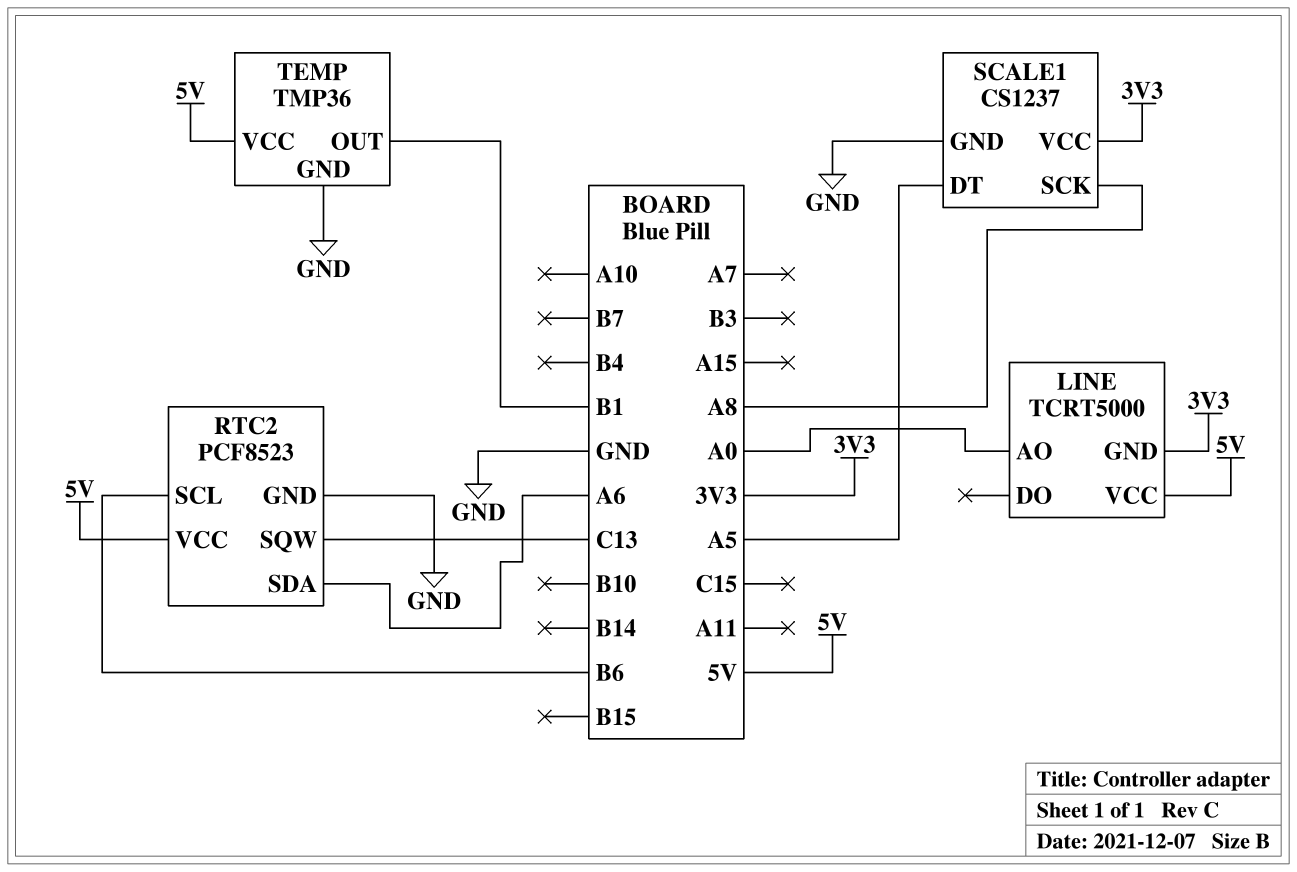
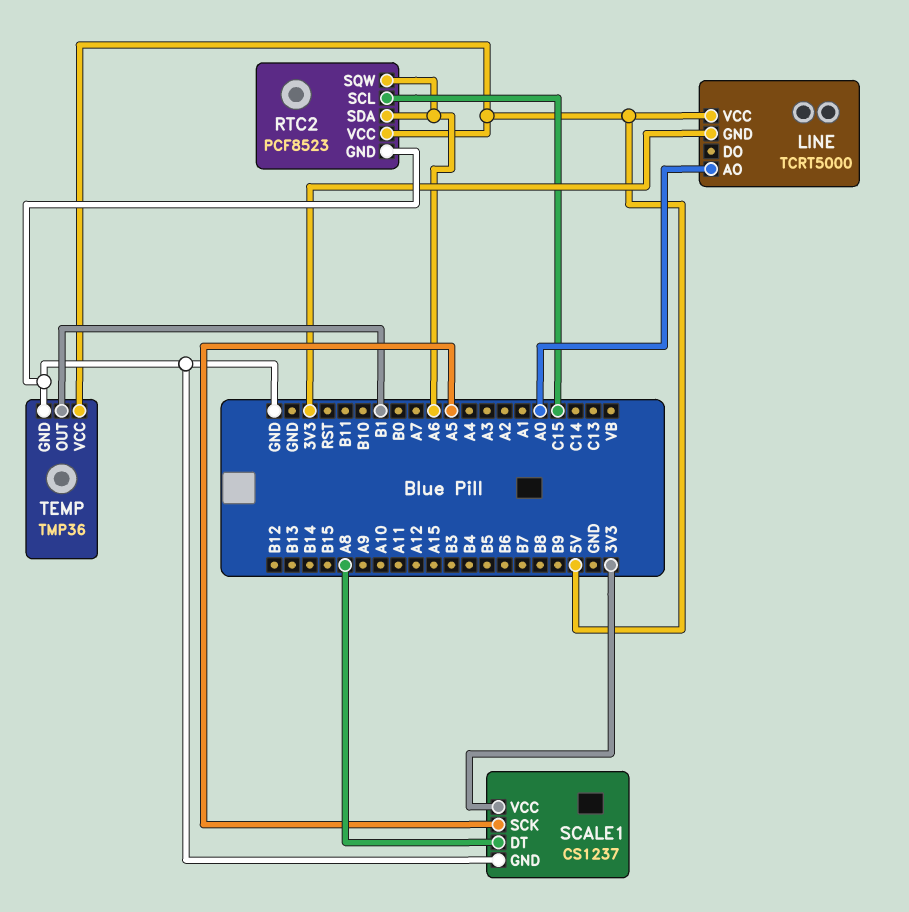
RTC2 pin SCL: B6 -> C15
RTC2 pin SQW: C13 -> A6
SCALE1 pin DT: A5 -> A8
SCALE1 pin SCK: A8 -> A5

